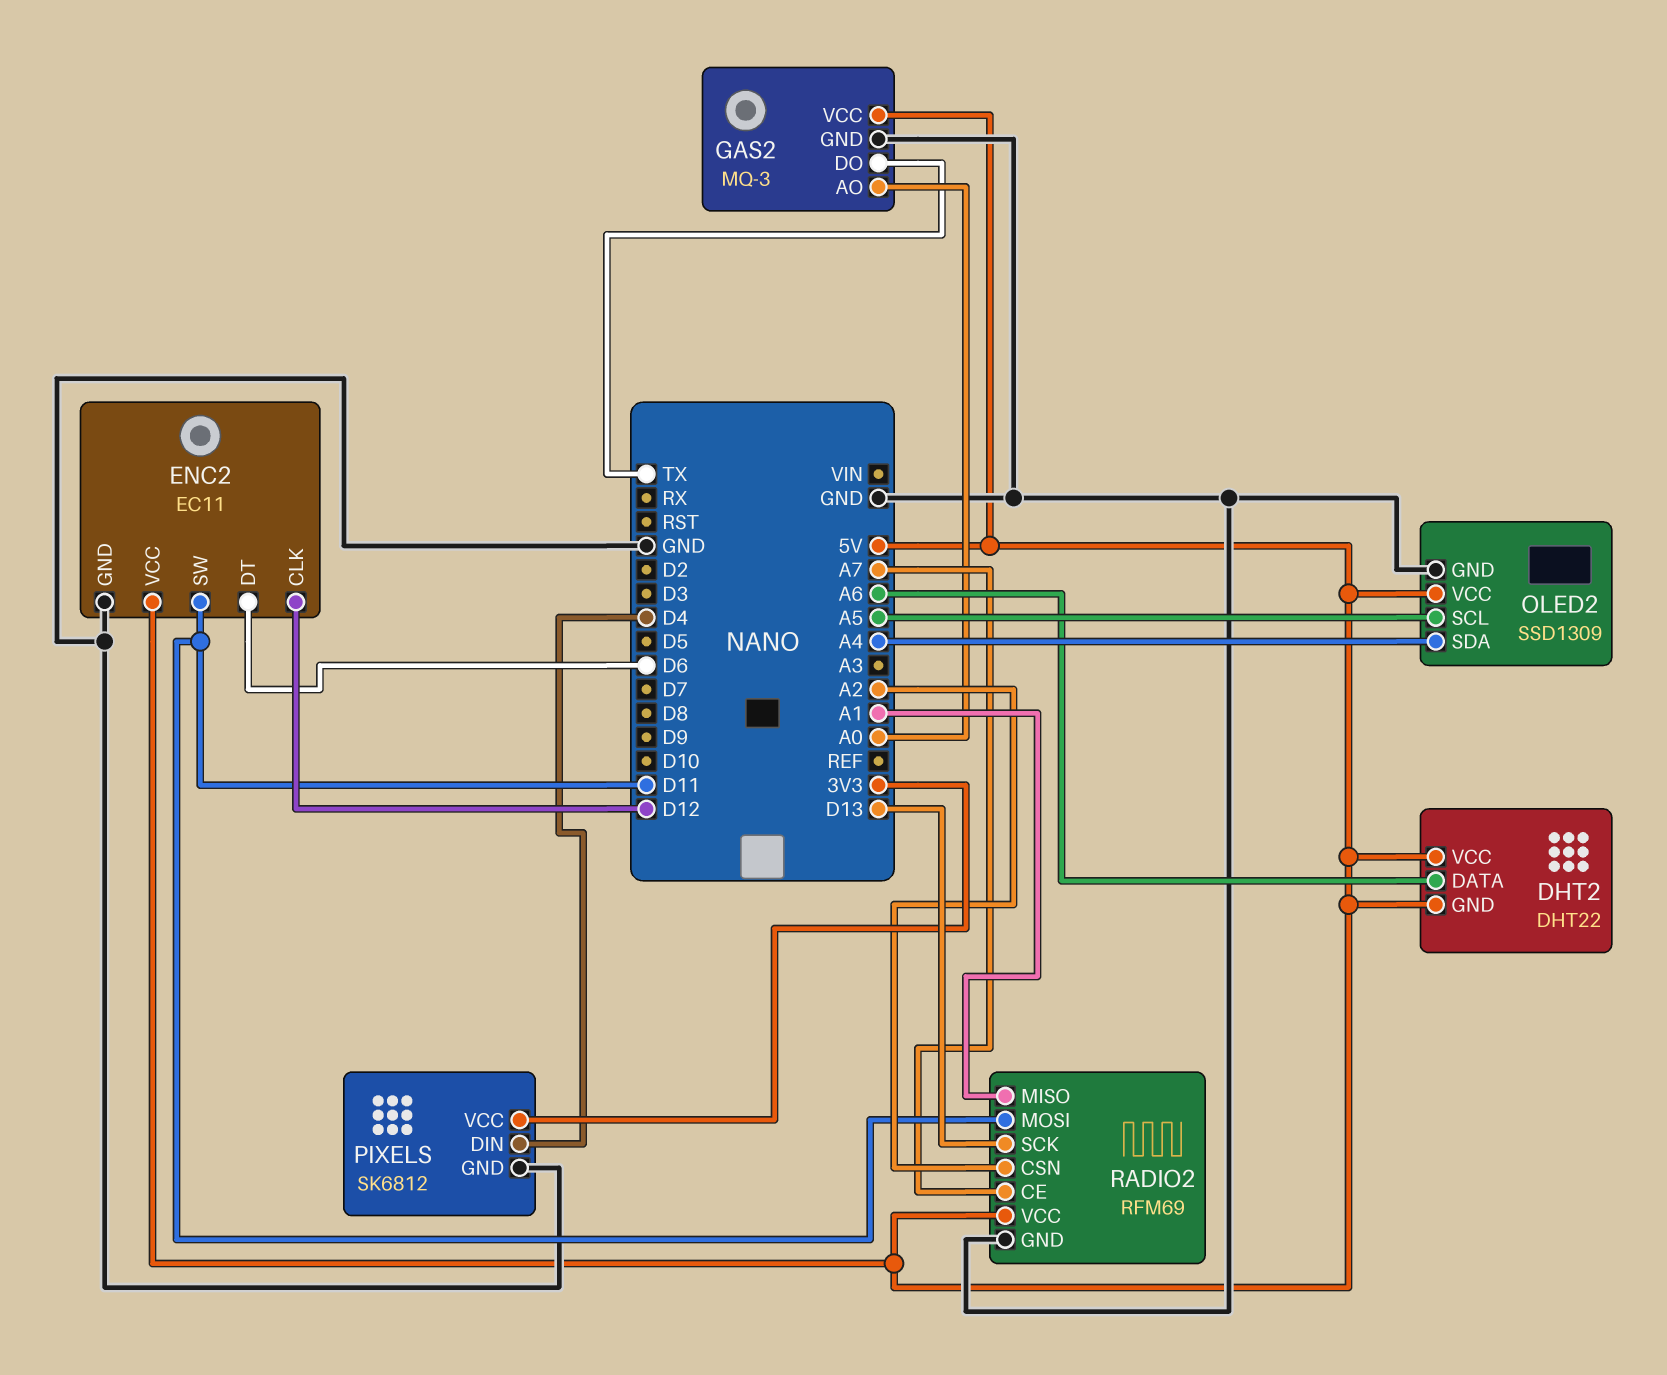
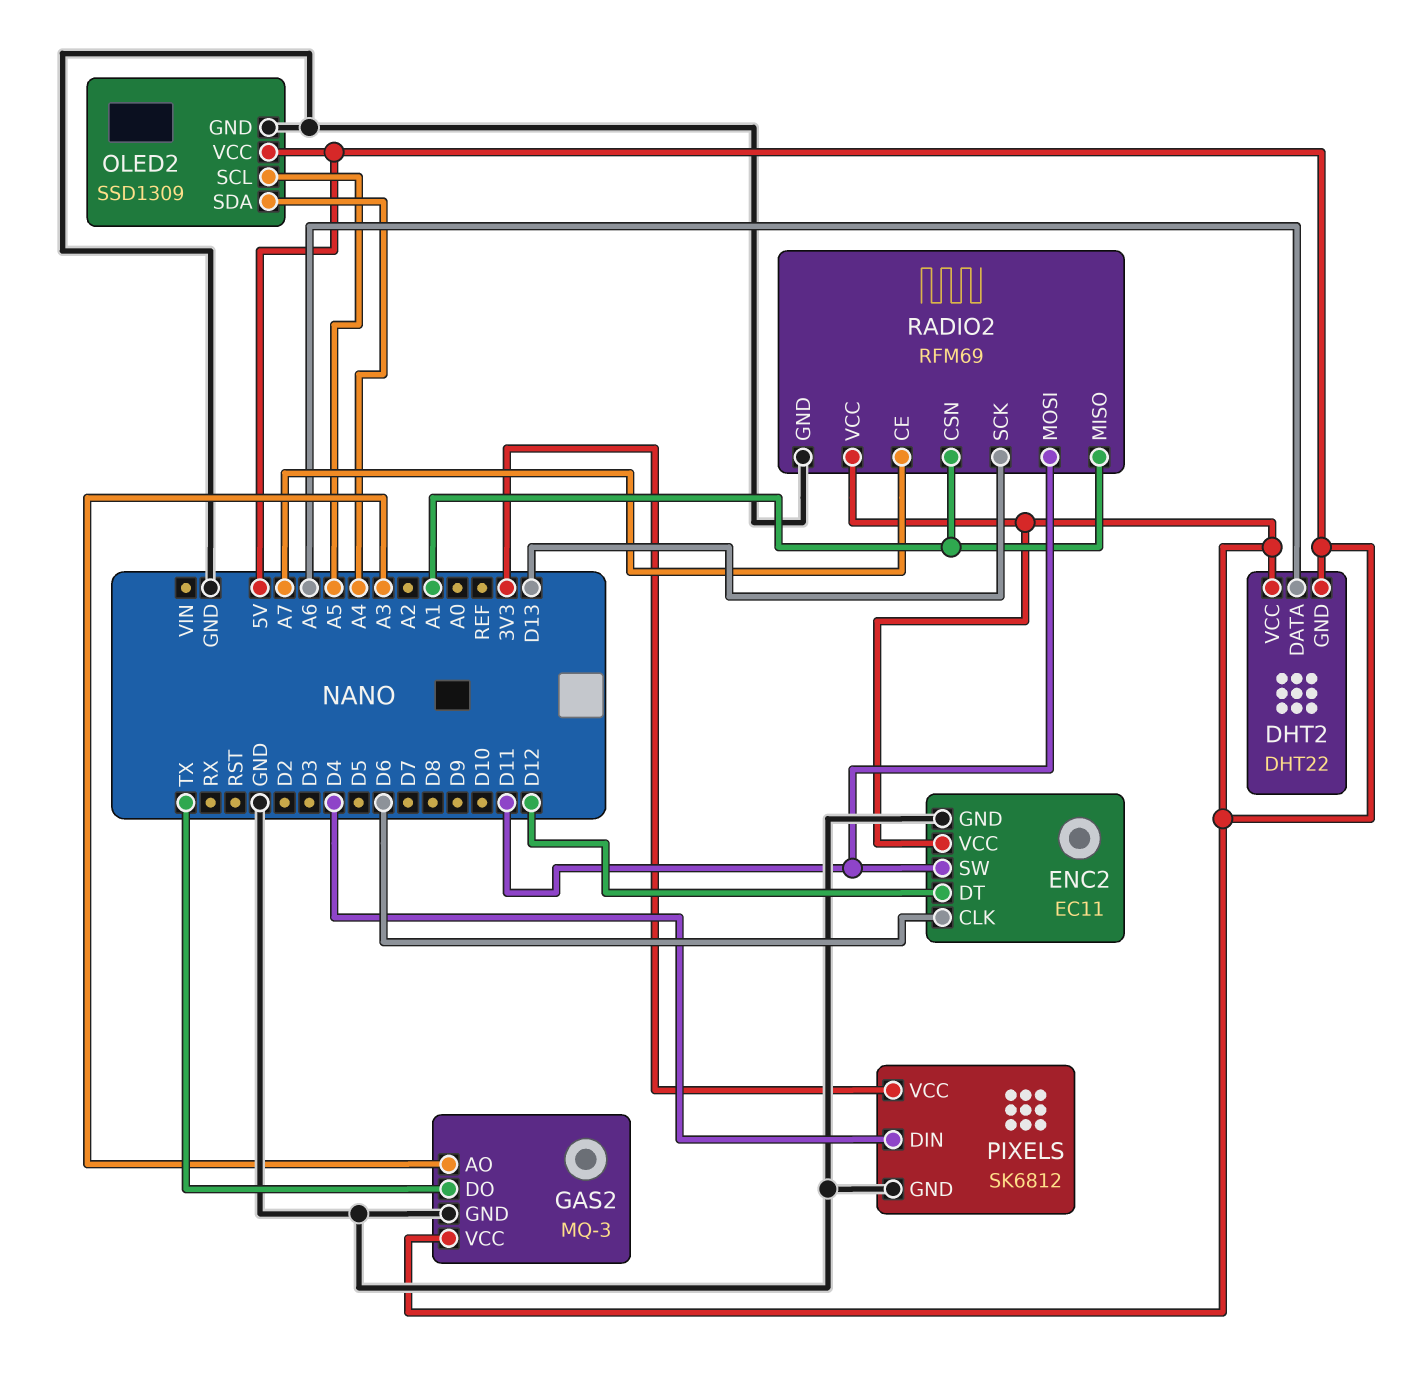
ENC2 pin CLK: D12 -> D6
ENC2 pin DT: D6 -> D12
GAS2 pin AO: A0 -> A3
RADIO2 pin CSN: A2 -> A1

